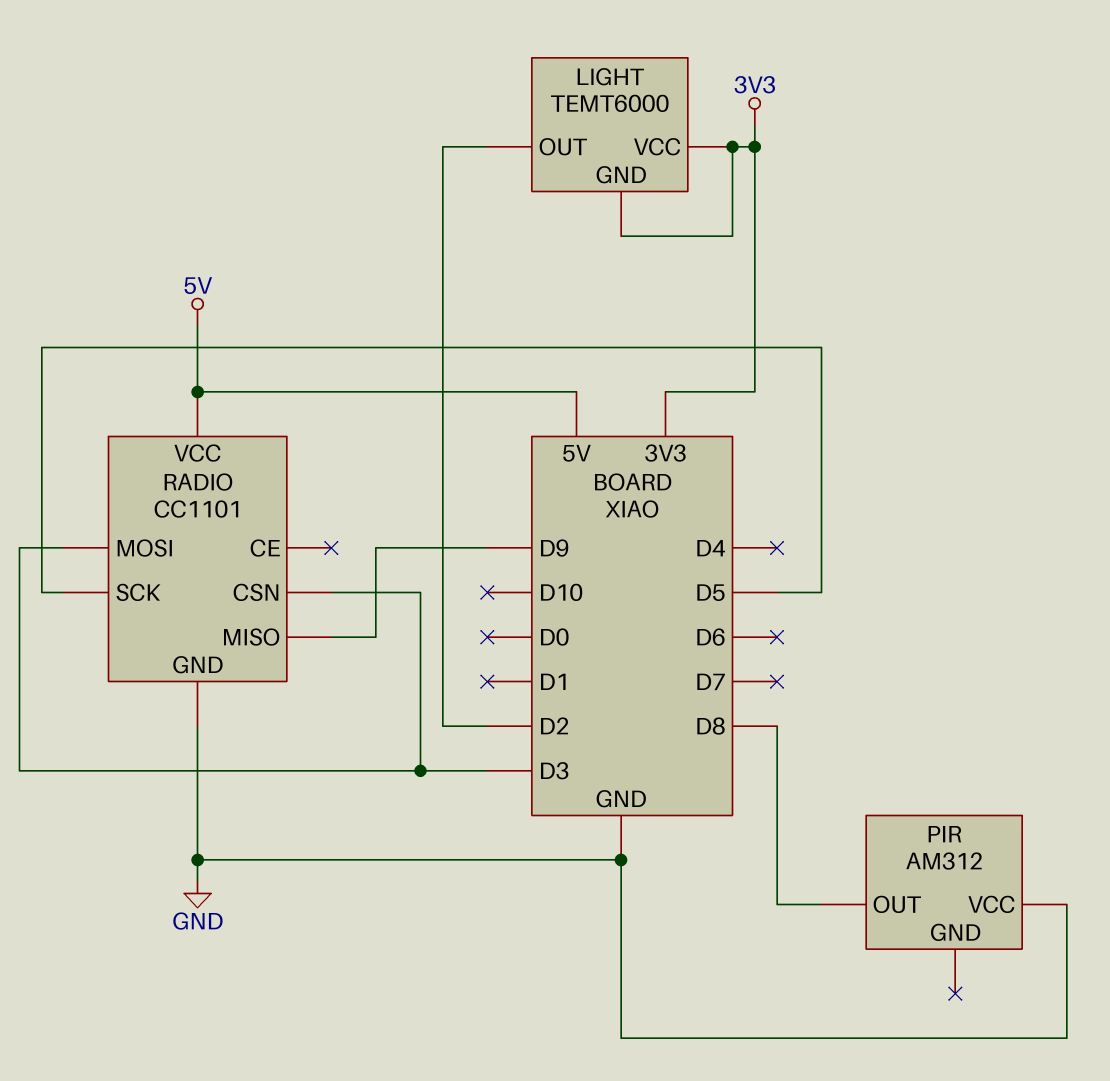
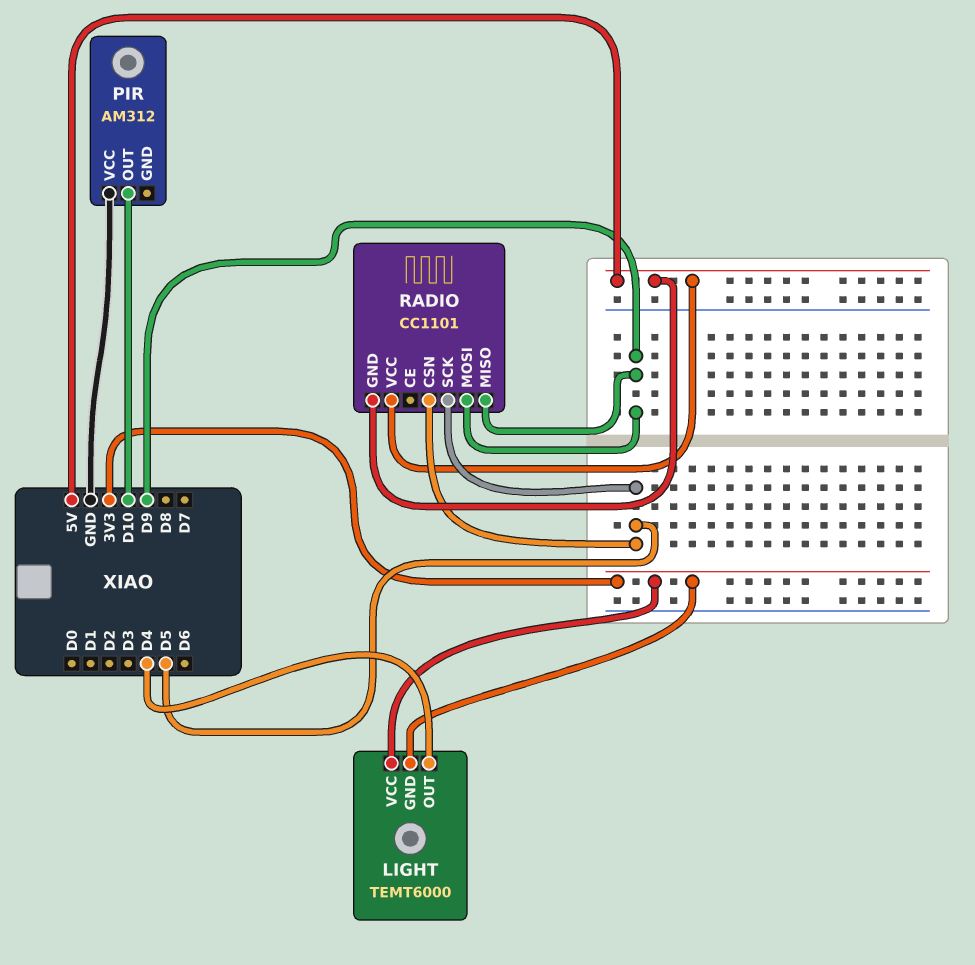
LIGHT pin OUT: D2 -> D4
PIR pin OUT: D8 -> D10
RADIO pin CSN: D3 -> D5
RADIO pin GND: GND -> 5V
RADIO pin MOSI: D3 -> D9

